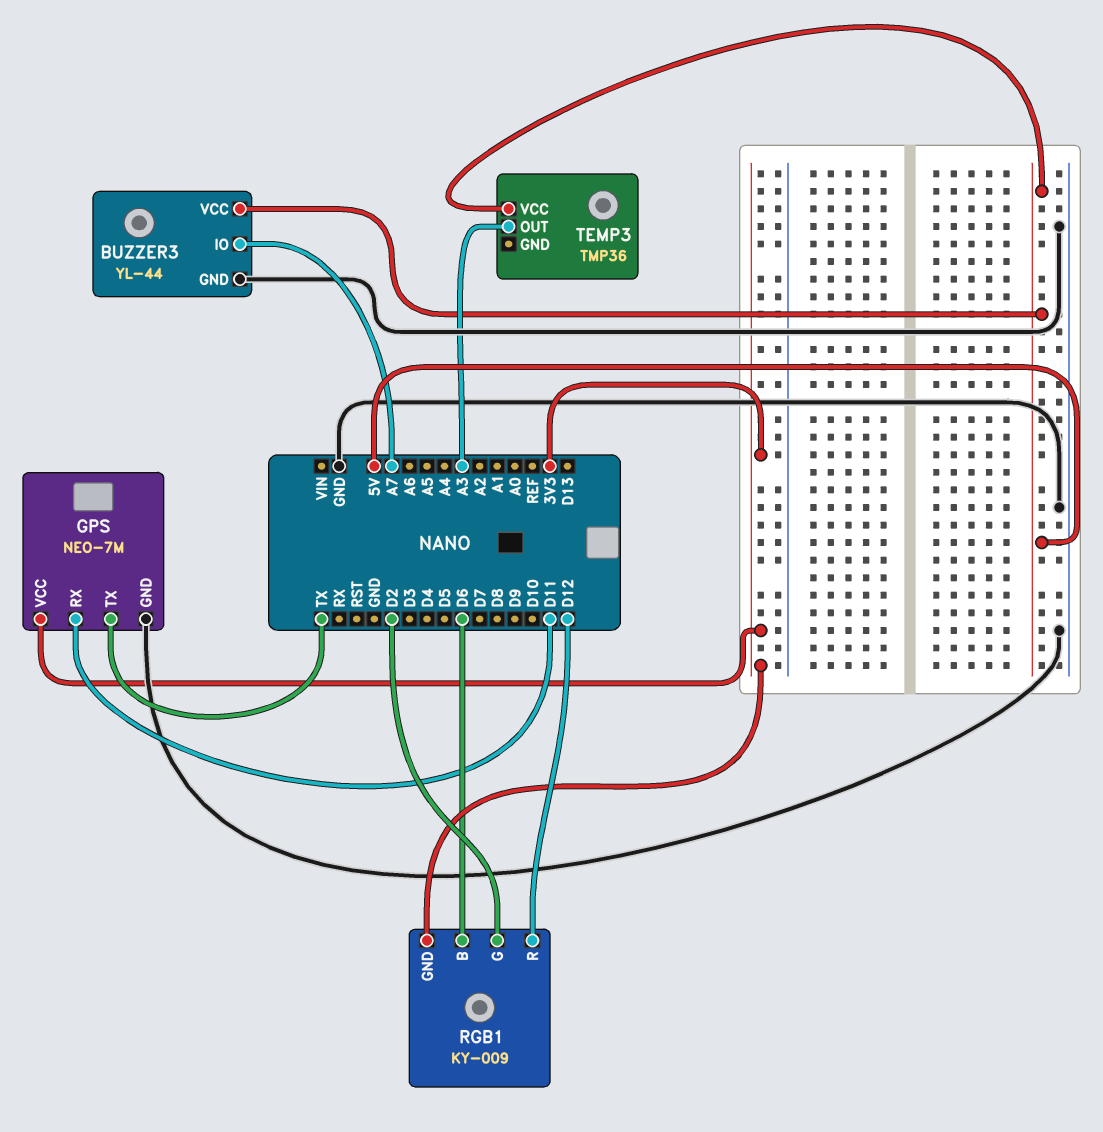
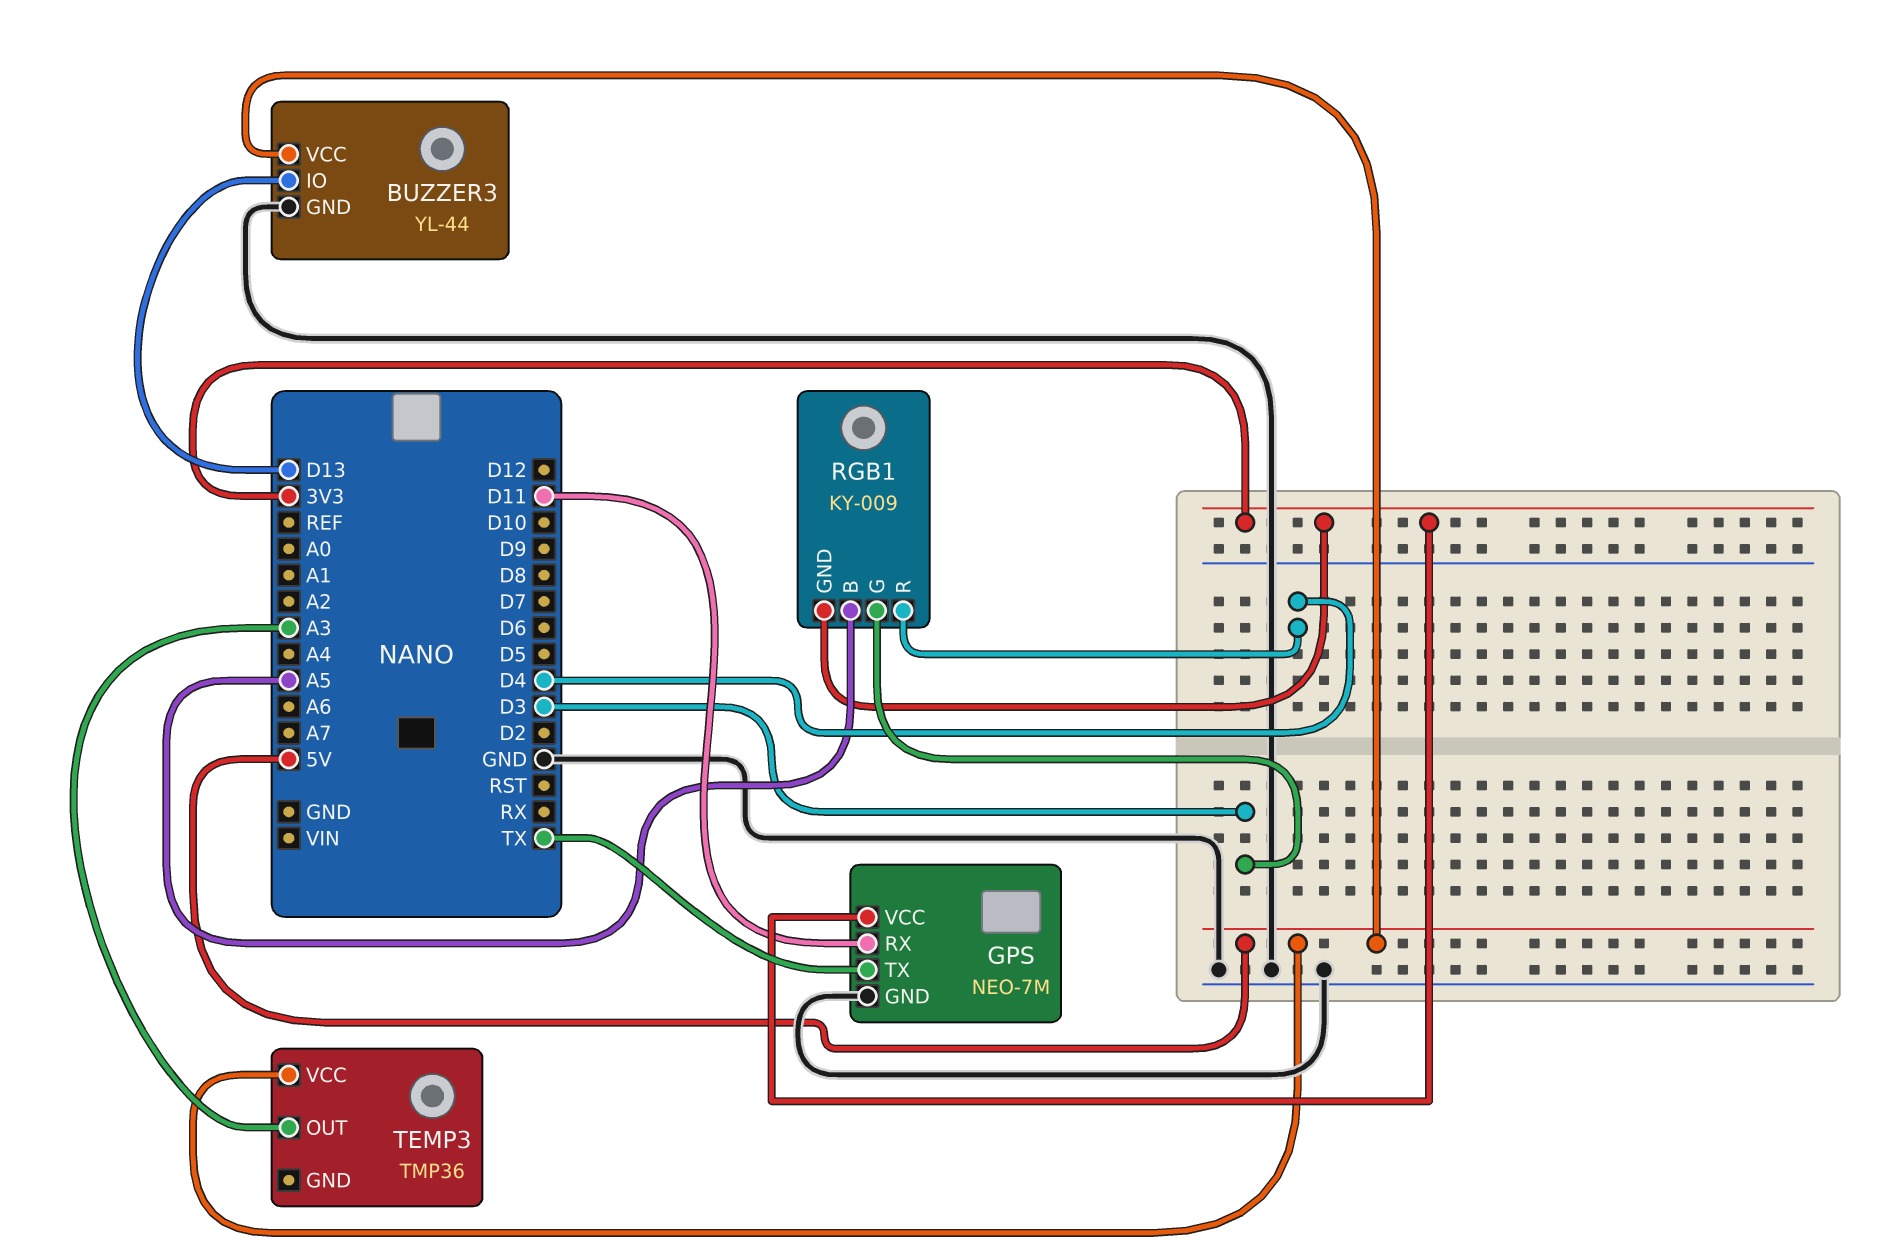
BUZZER3 pin IO: A7 -> D13
RGB1 pin B: D6 -> A5
RGB1 pin G: D2 -> D3
RGB1 pin R: D12 -> D4

